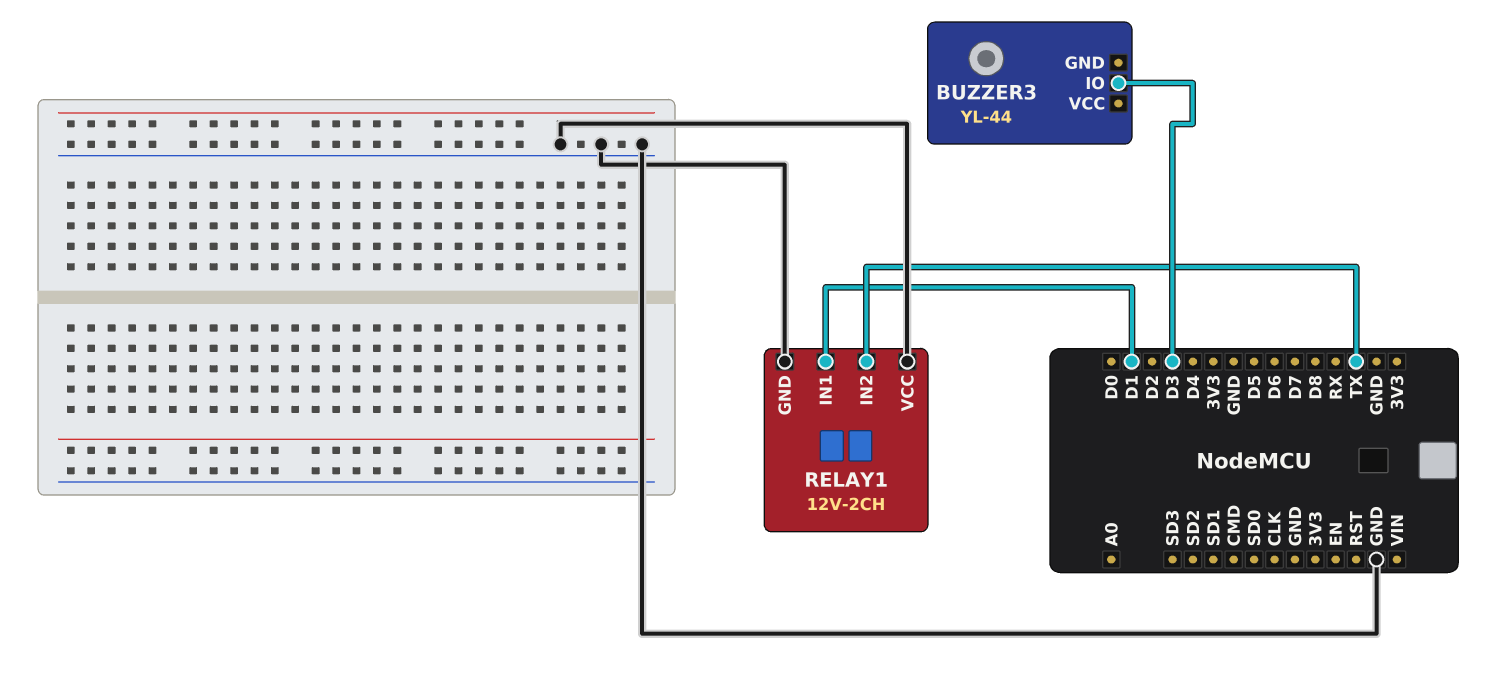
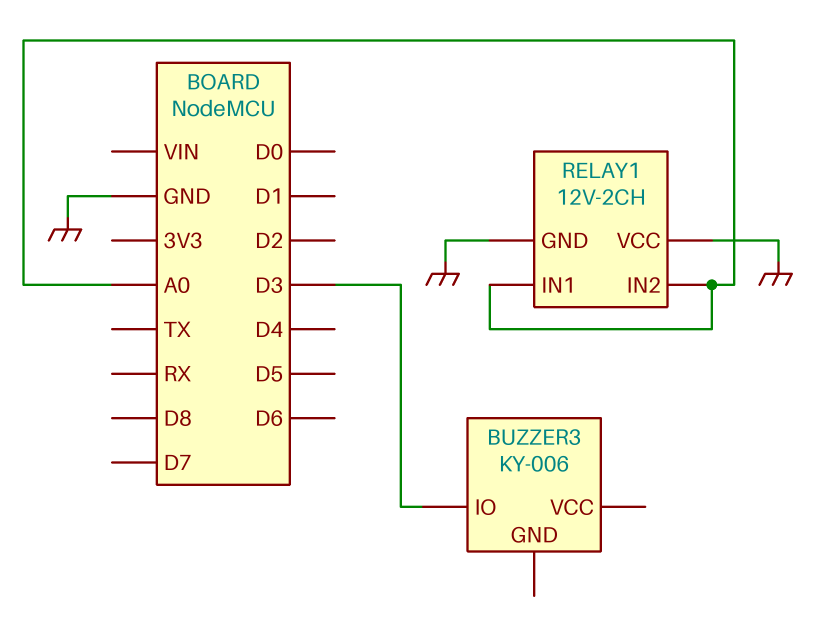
BUZZER3: YL-44 -> KY-006
RELAY1 pin IN1: D1 -> A0
RELAY1 pin IN2: TX -> A0

